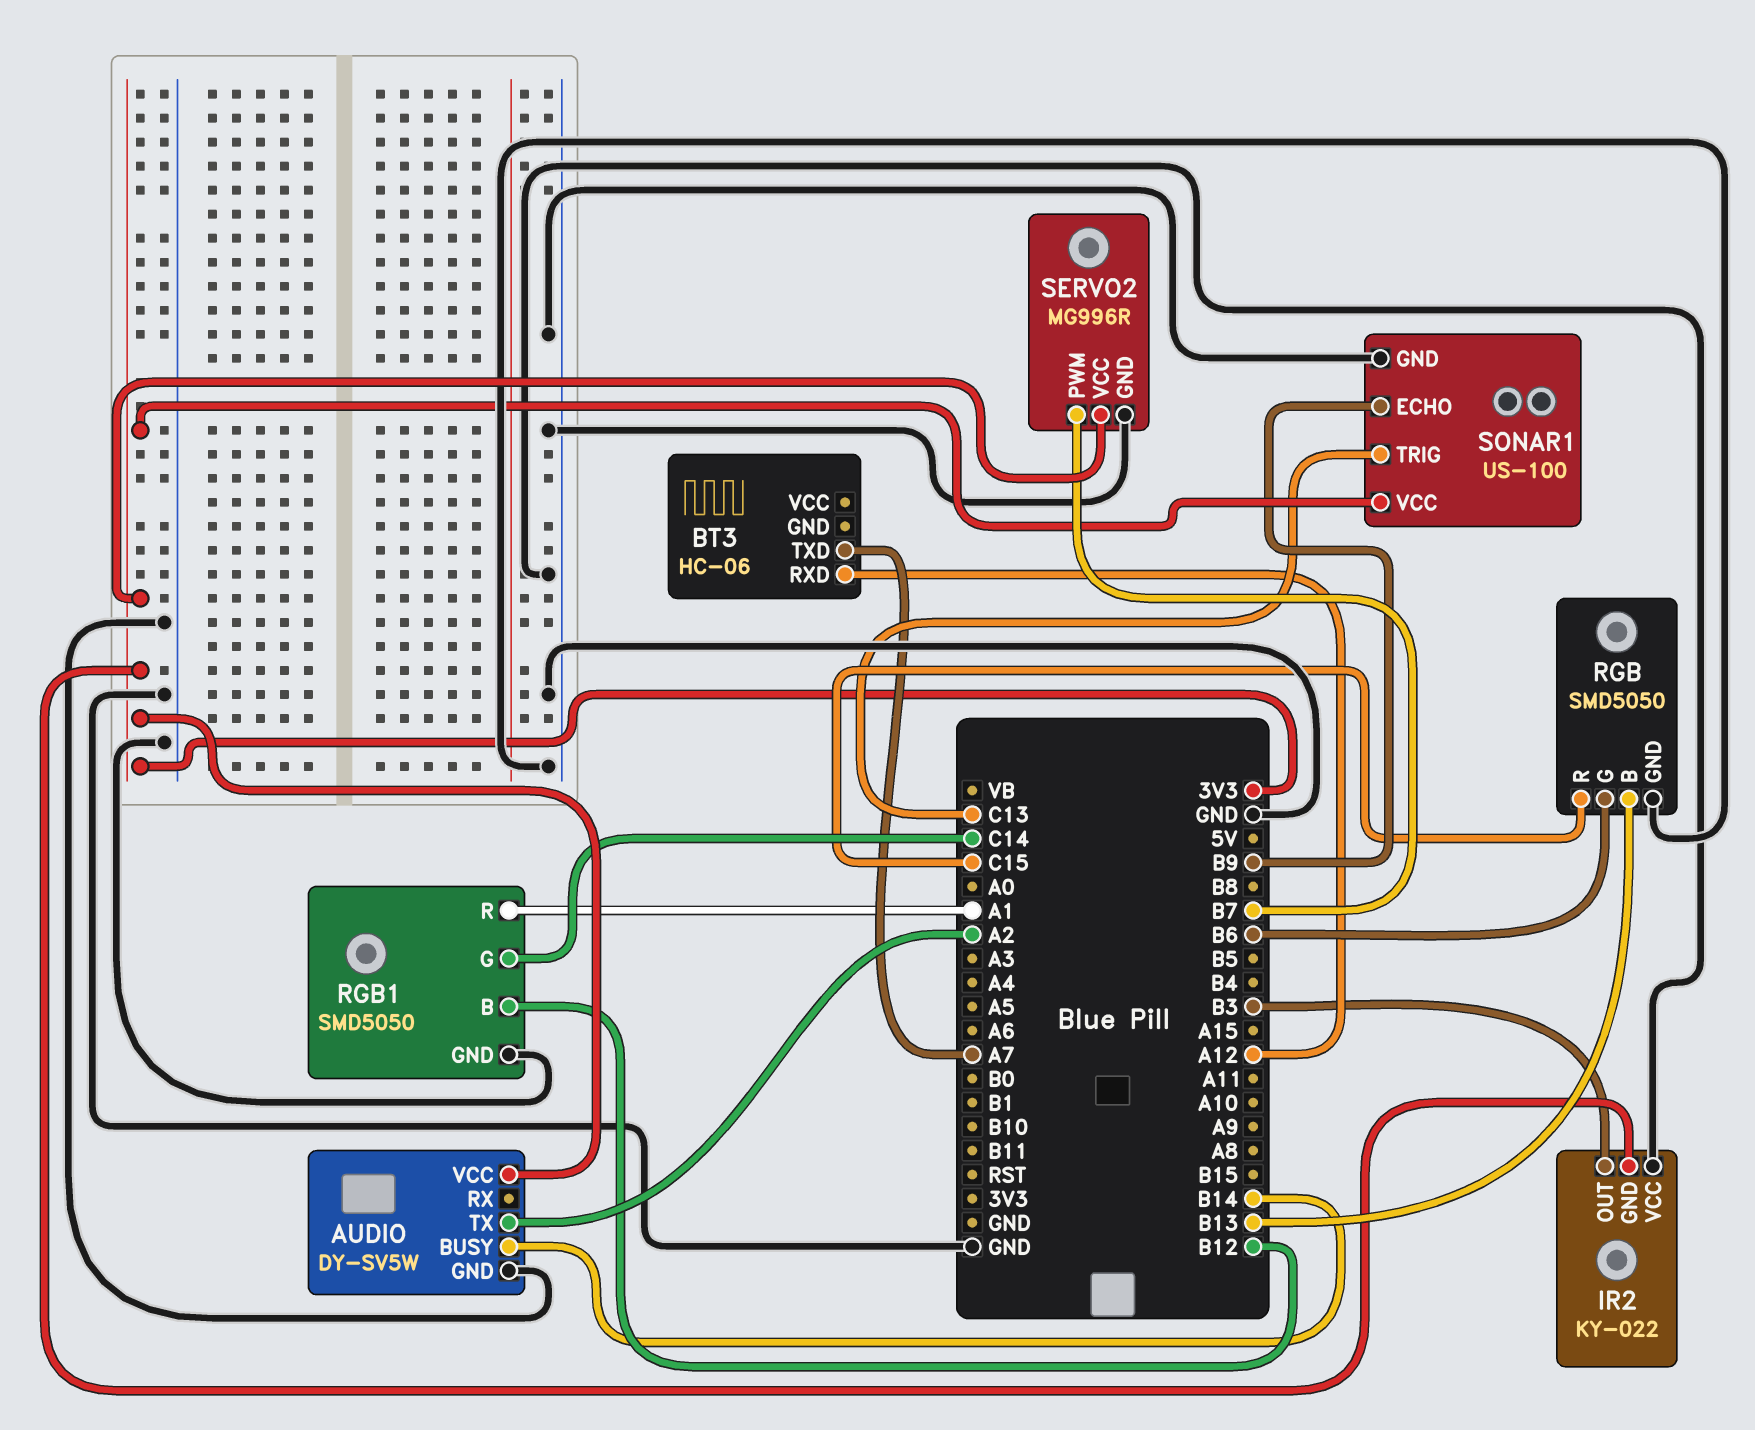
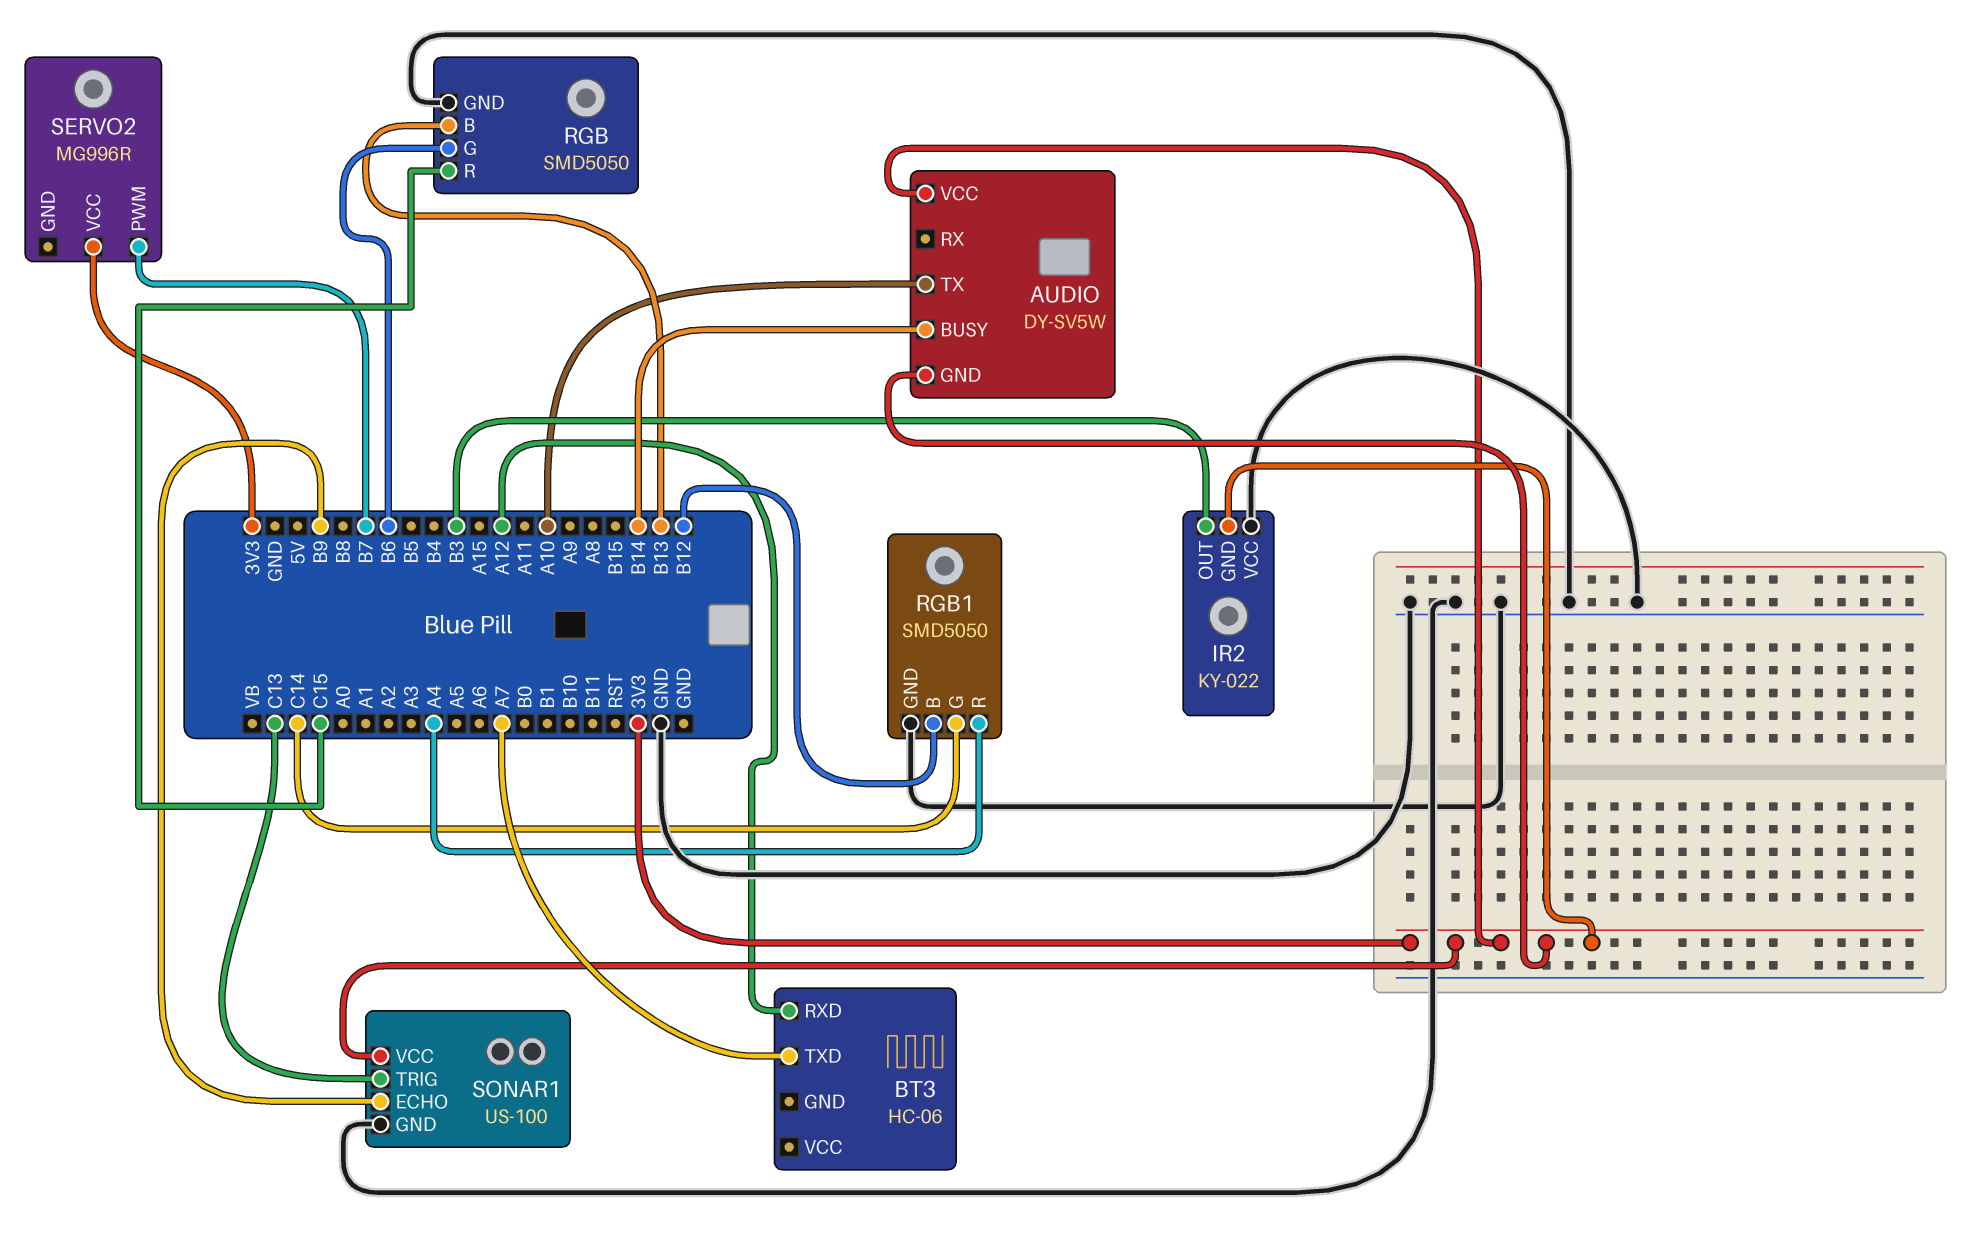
AUDIO pin GND: GND -> 3V3
AUDIO pin TX: A2 -> A10
RGB1 pin R: A1 -> A4
SERVO2 pin GND: GND -> none

